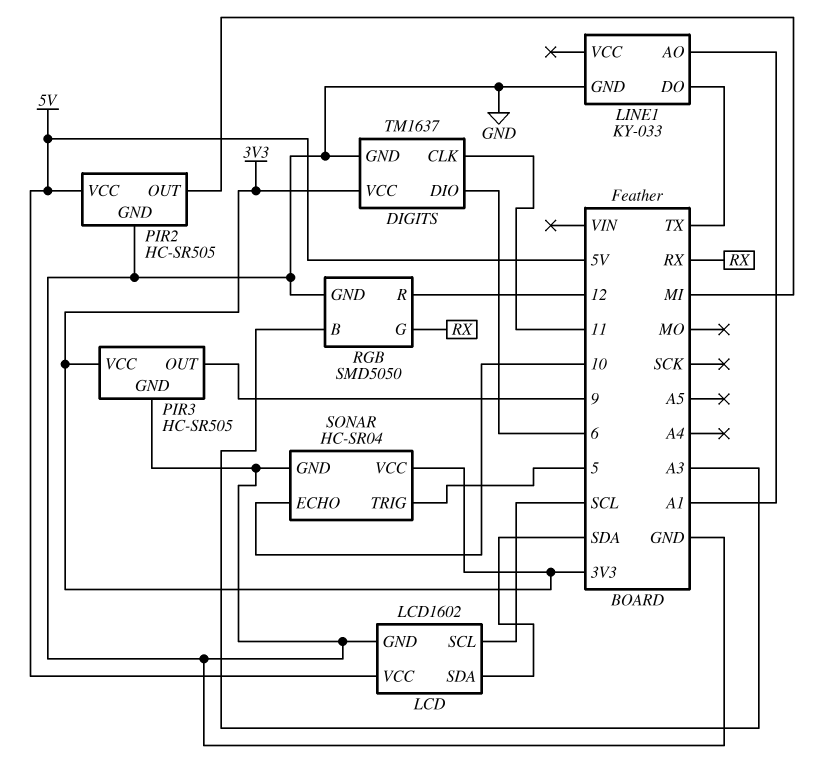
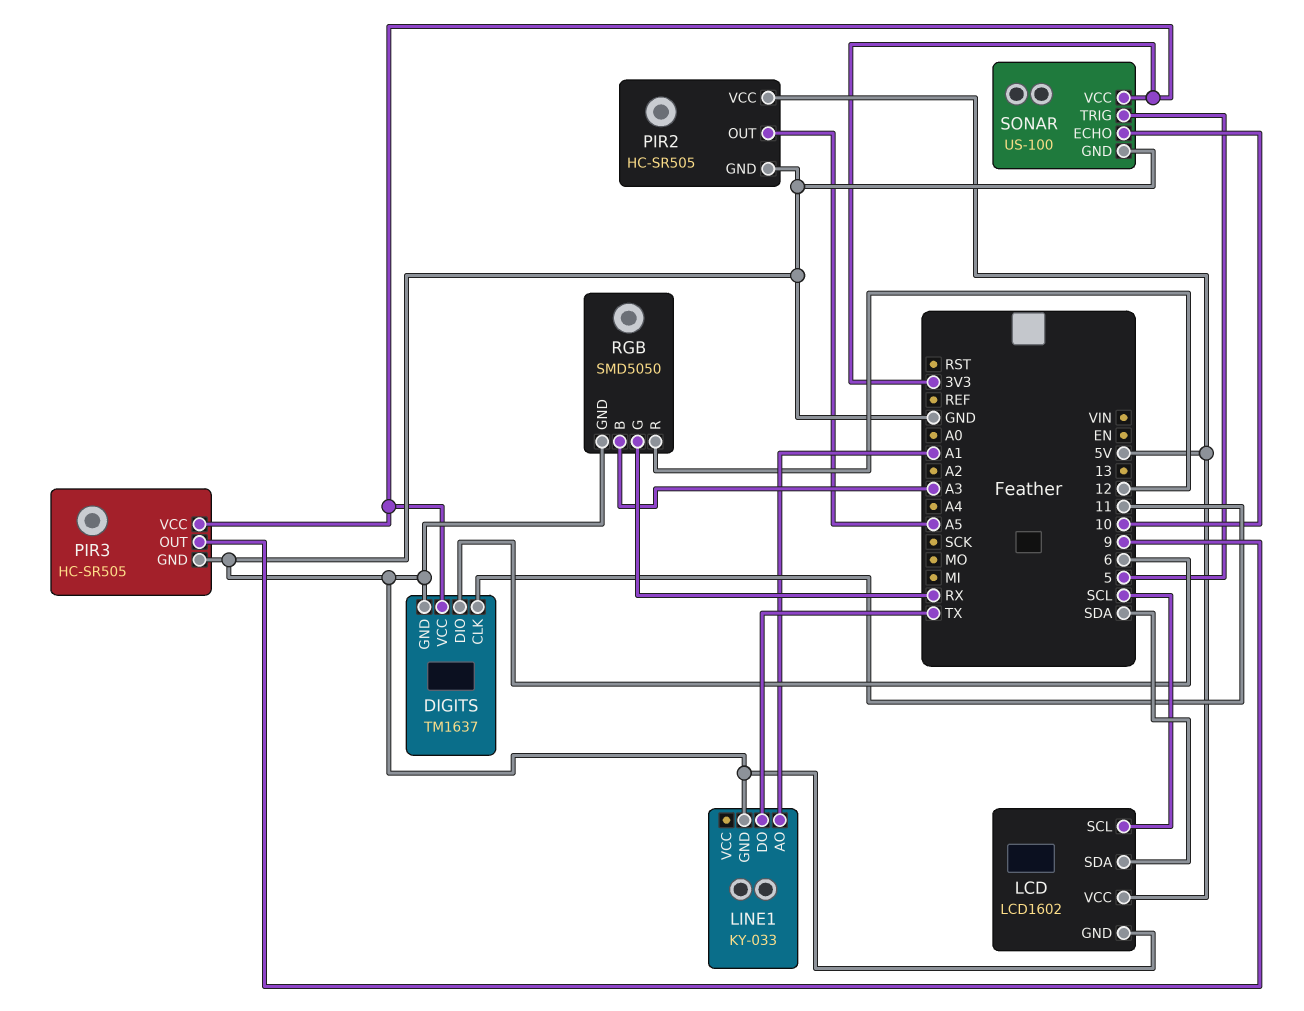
PIR2 pin OUT: MI -> A5
SONAR: HC-SR04 -> US-100

